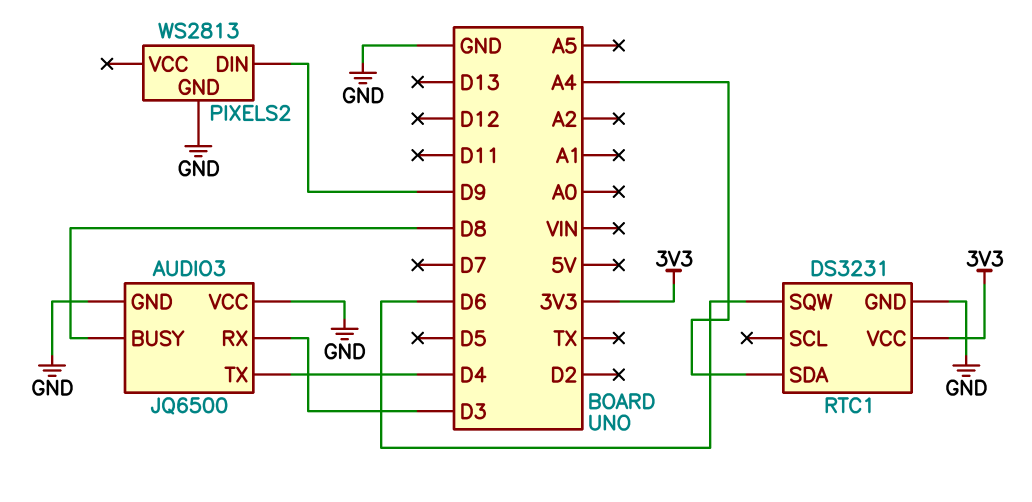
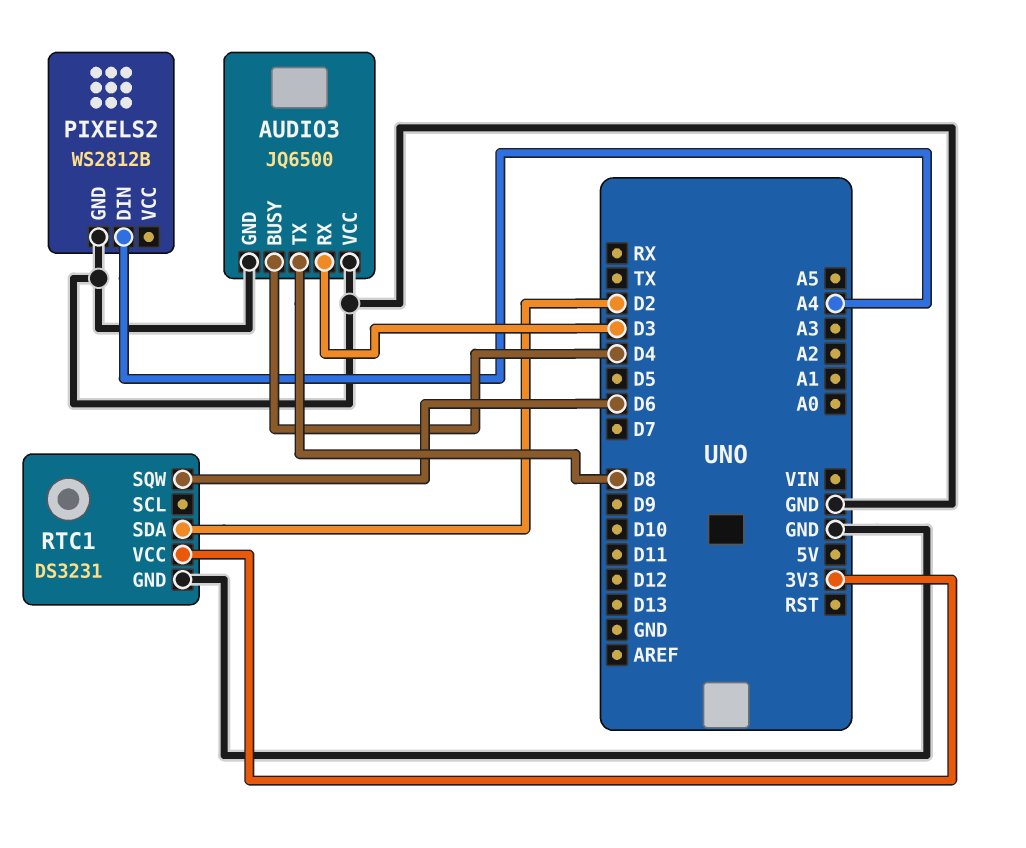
AUDIO3 pin BUSY: D8 -> D4
AUDIO3 pin TX: D4 -> D8
PIXELS2: WS2813 -> WS2812B
PIXELS2 pin DIN: D9 -> A4
RTC1 pin SDA: A4 -> D2

